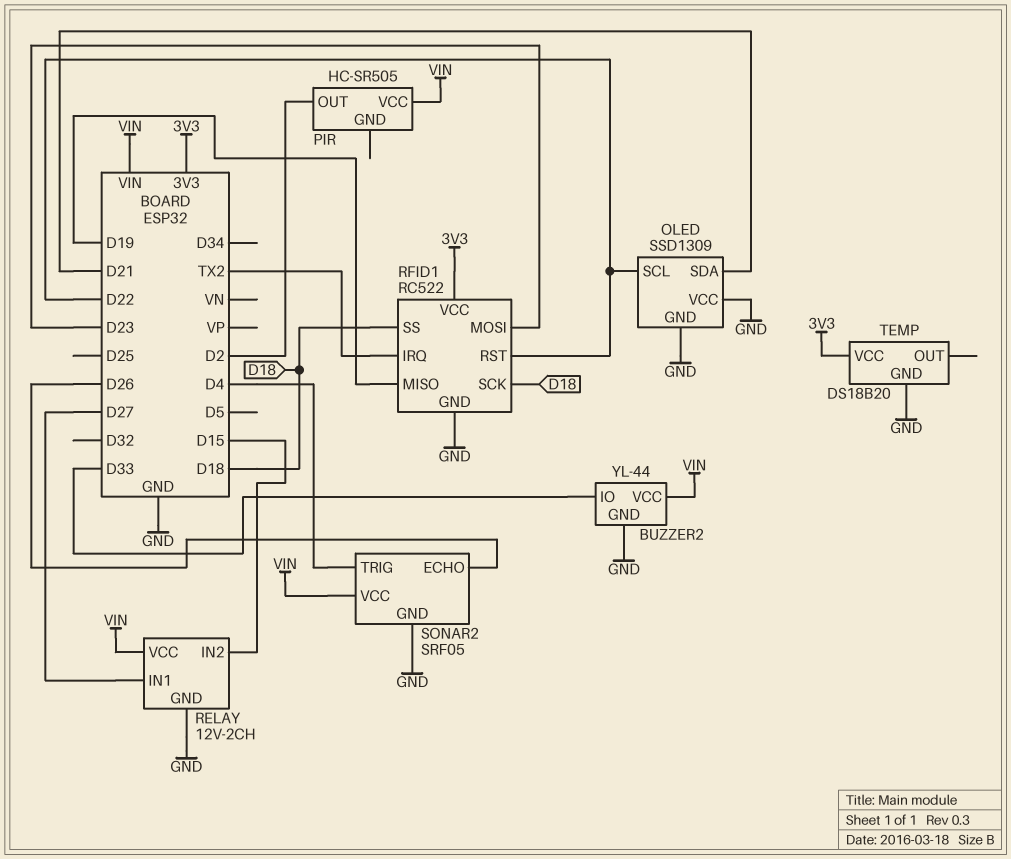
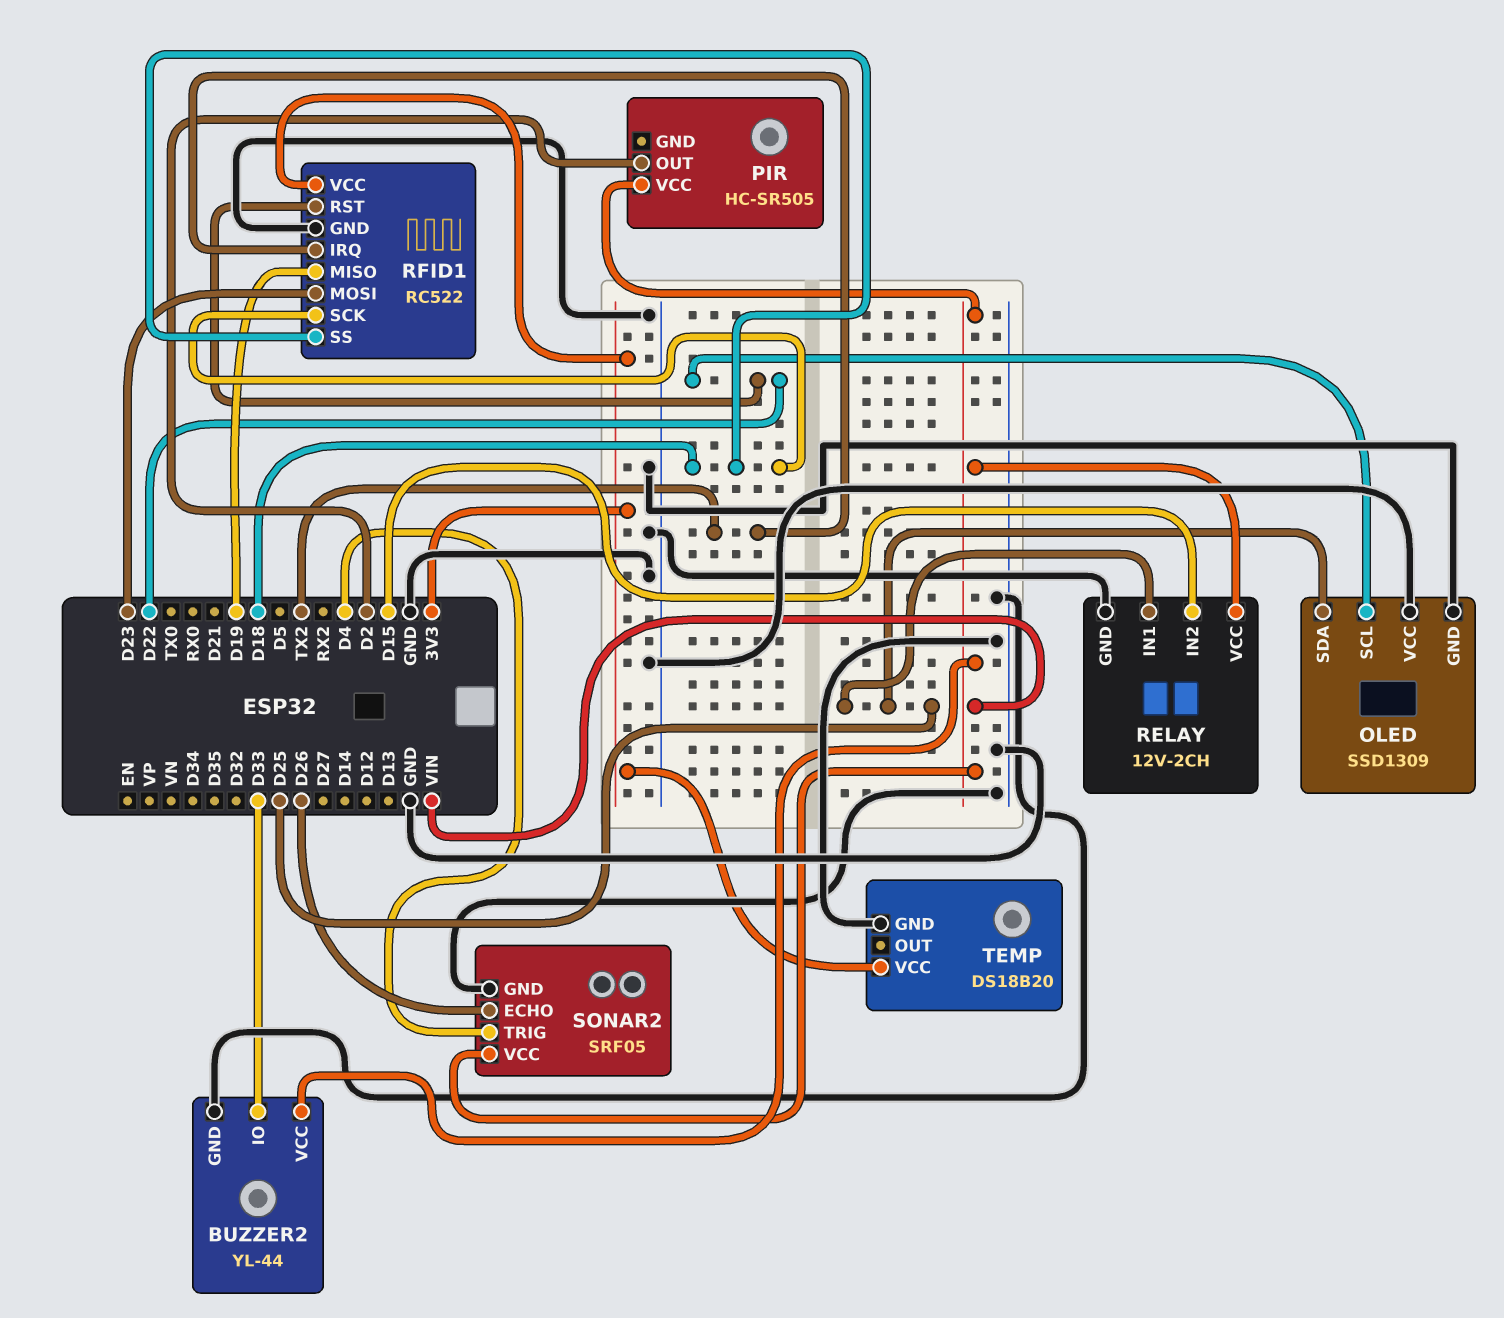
OLED pin SDA: D21 -> D25
RELAY pin IN1: D27 -> D25

